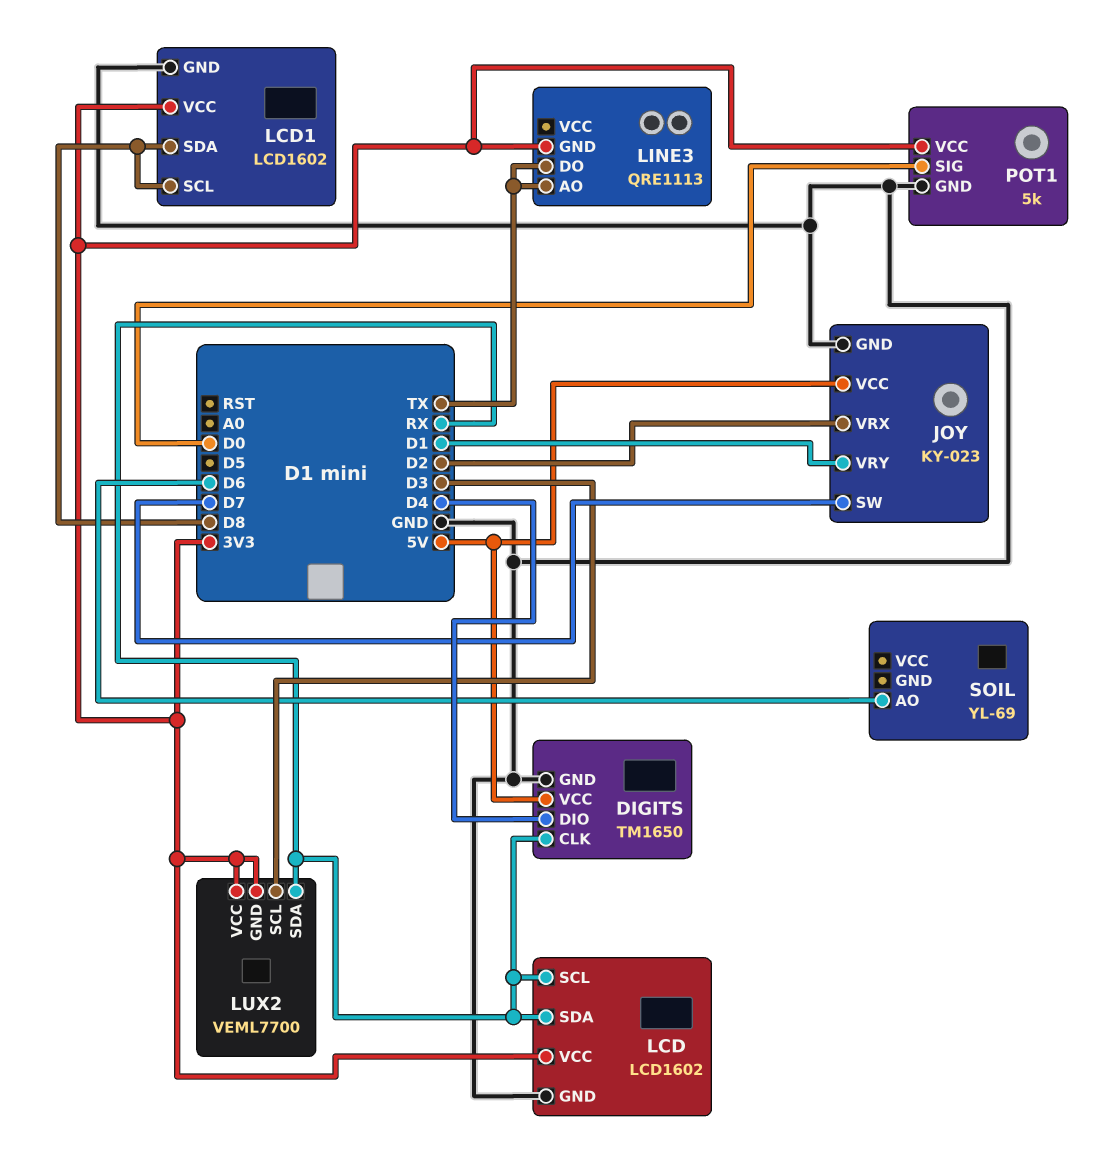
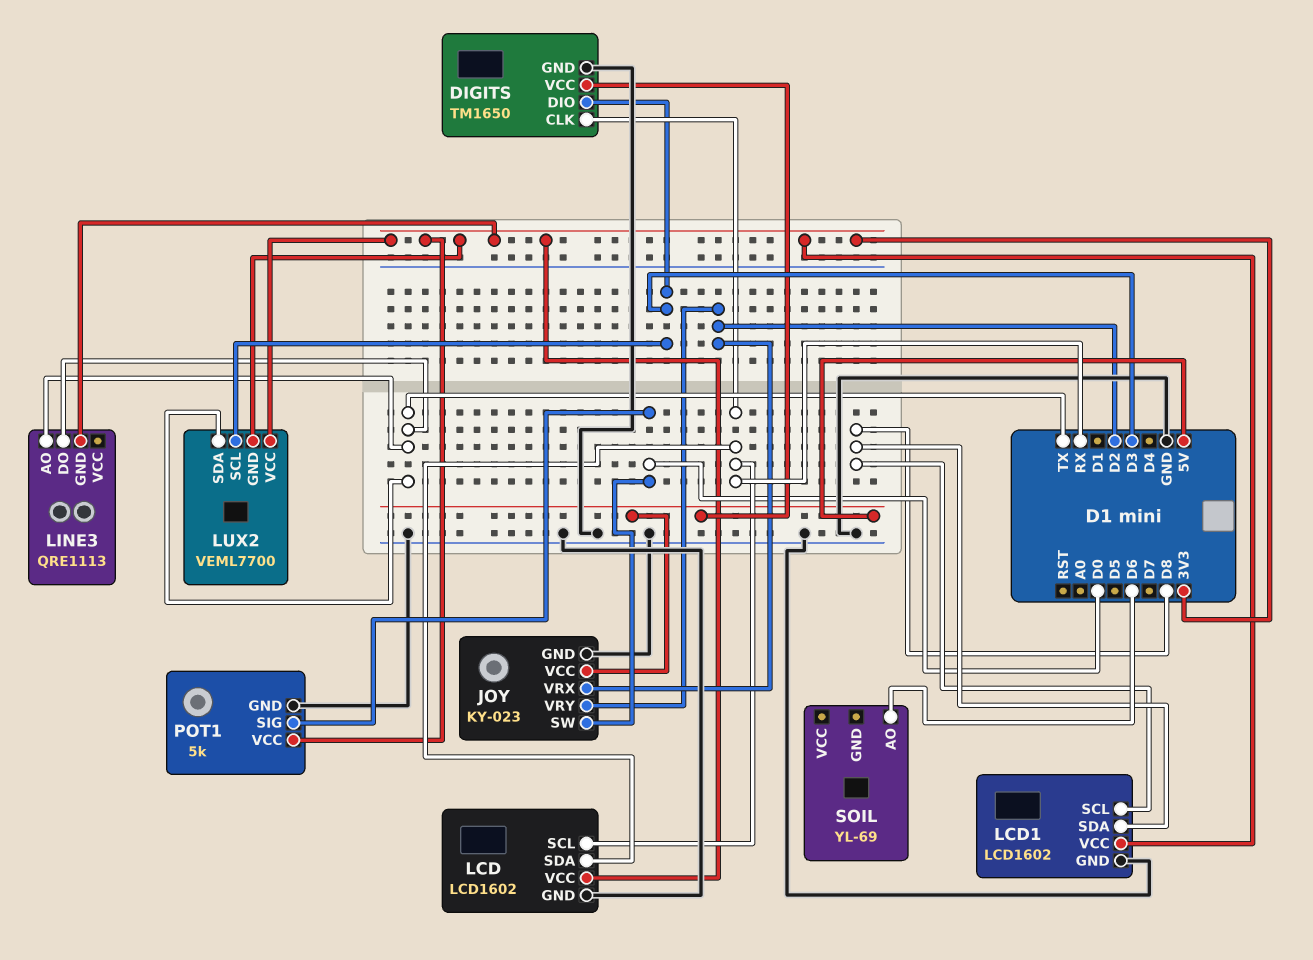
DIGITS pin DIO: D4 -> D3
JOY pin SW: D7 -> D0
JOY pin VRY: D1 -> D2
LUX2 pin SDA: RX -> TX

